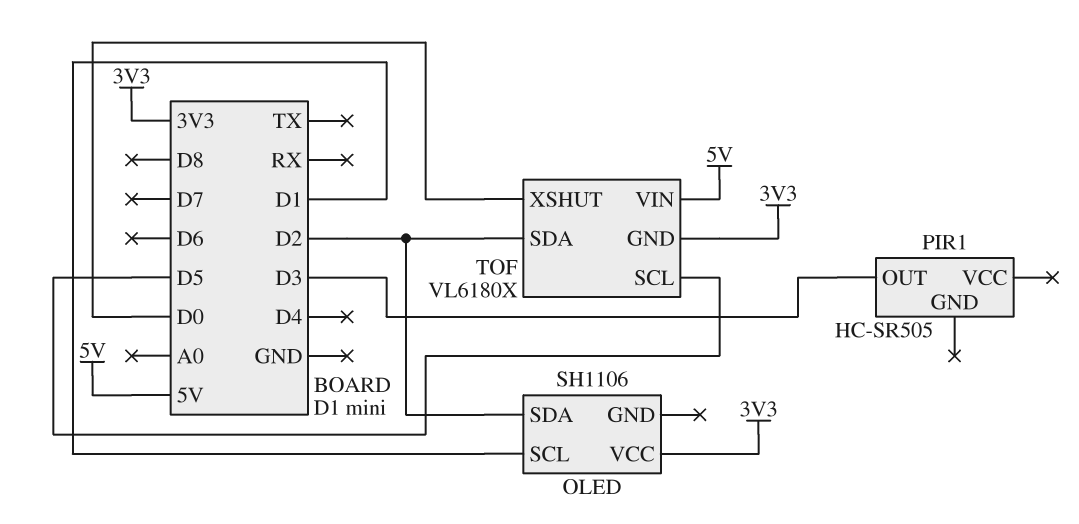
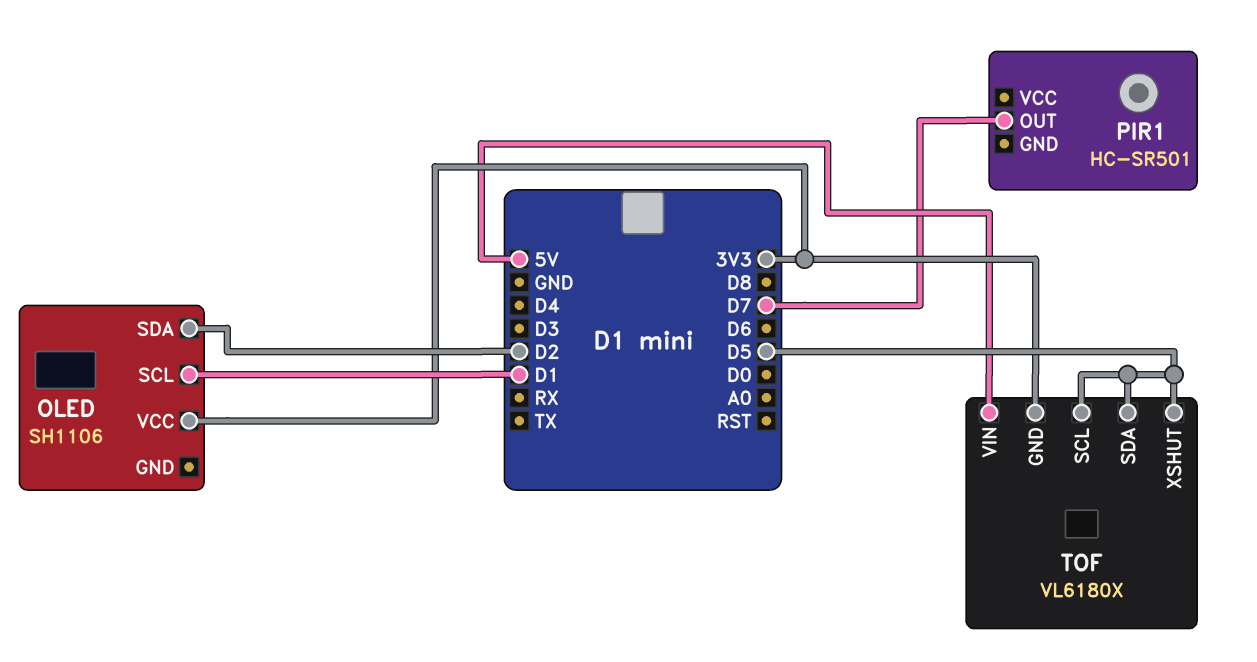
PIR1: HC-SR505 -> HC-SR501
PIR1 pin OUT: D3 -> D7
TOF pin SDA: D2 -> D5
TOF pin XSHUT: D0 -> D5

